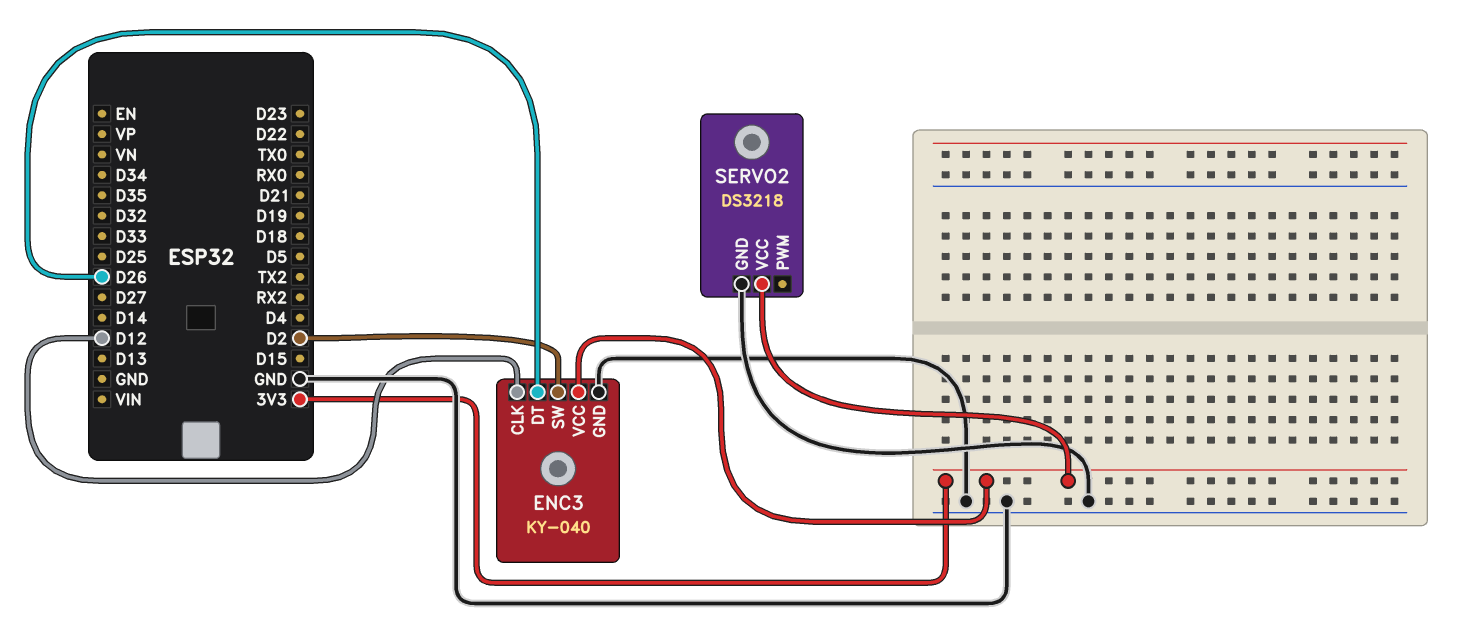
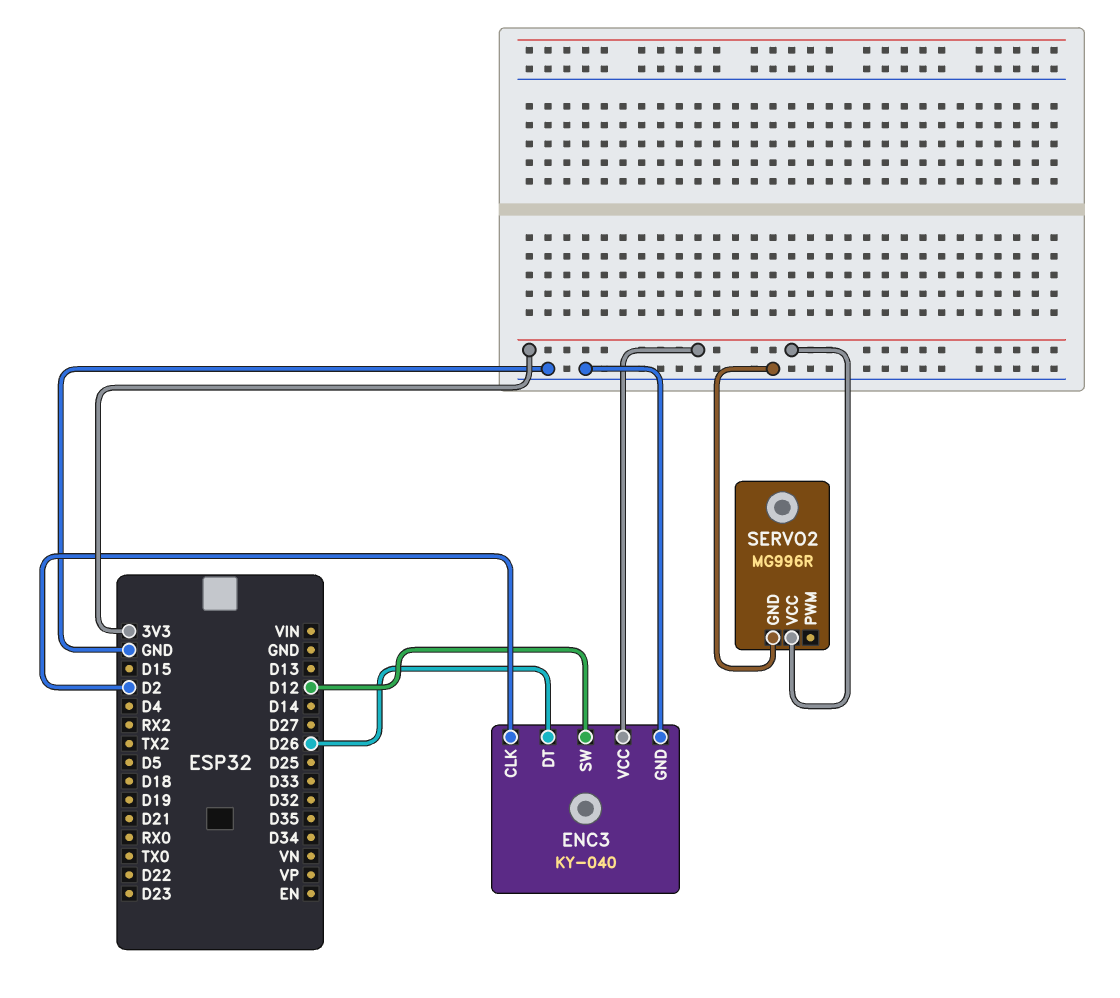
ENC3 pin CLK: D12 -> D2
ENC3 pin SW: D2 -> D12
SERVO2: DS3218 -> MG996R

